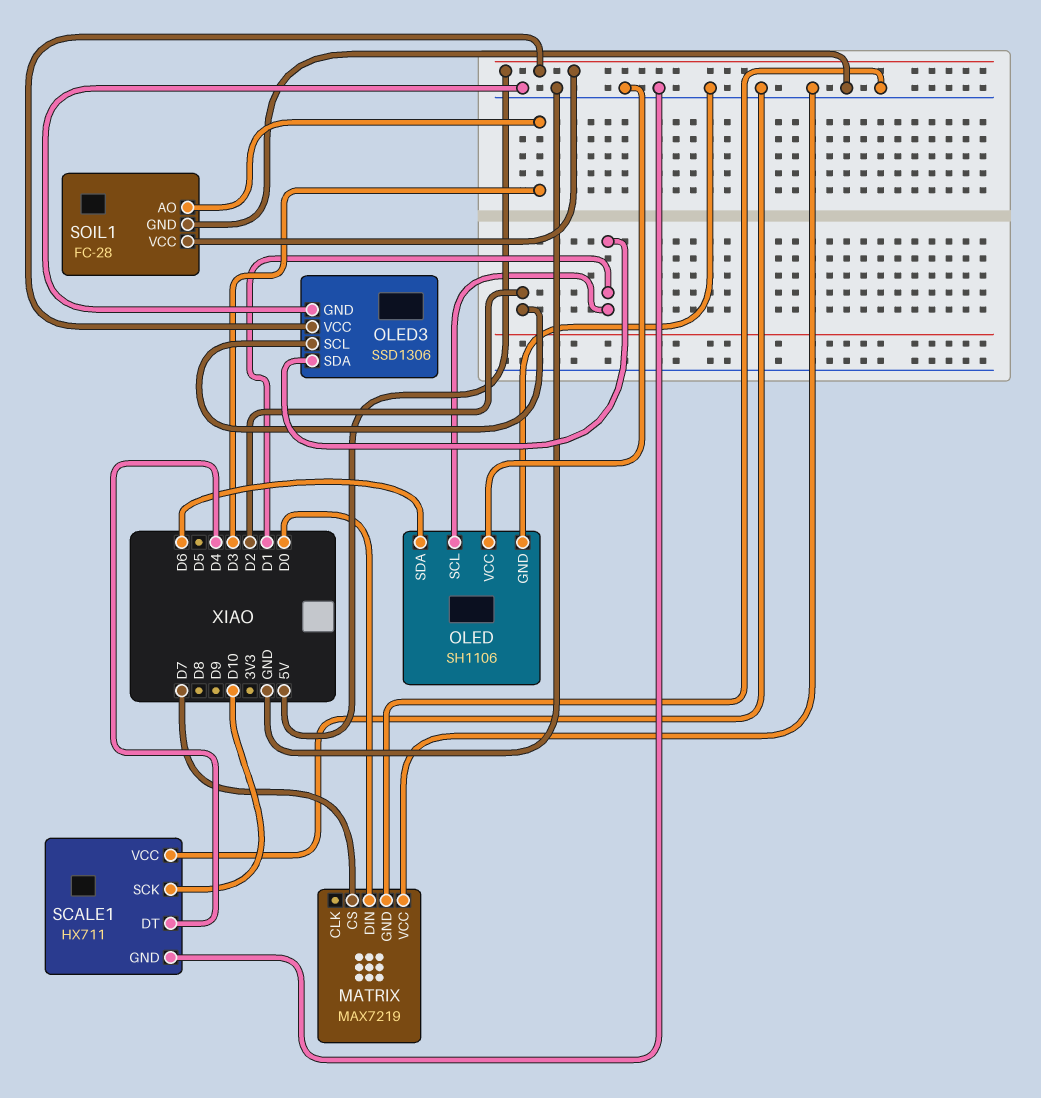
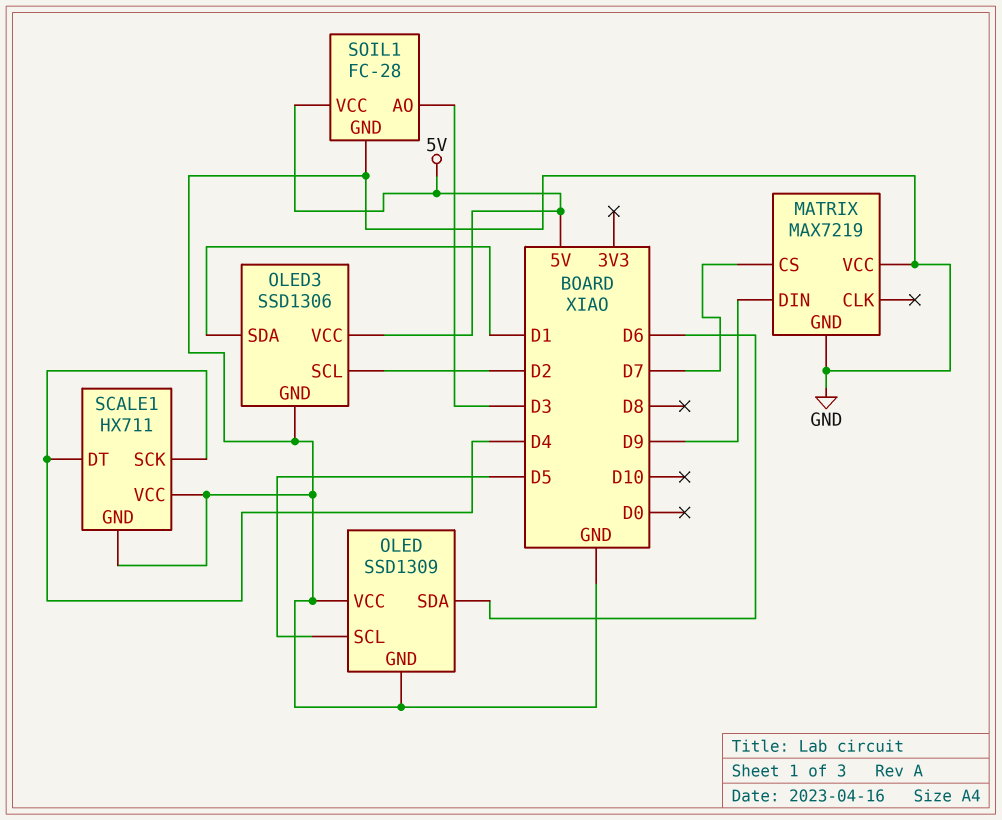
MATRIX pin DIN: D0 -> D9
OLED: SH1106 -> SSD1309
OLED pin SCL: D1 -> D5
SCALE1 pin SCK: D10 -> D4

